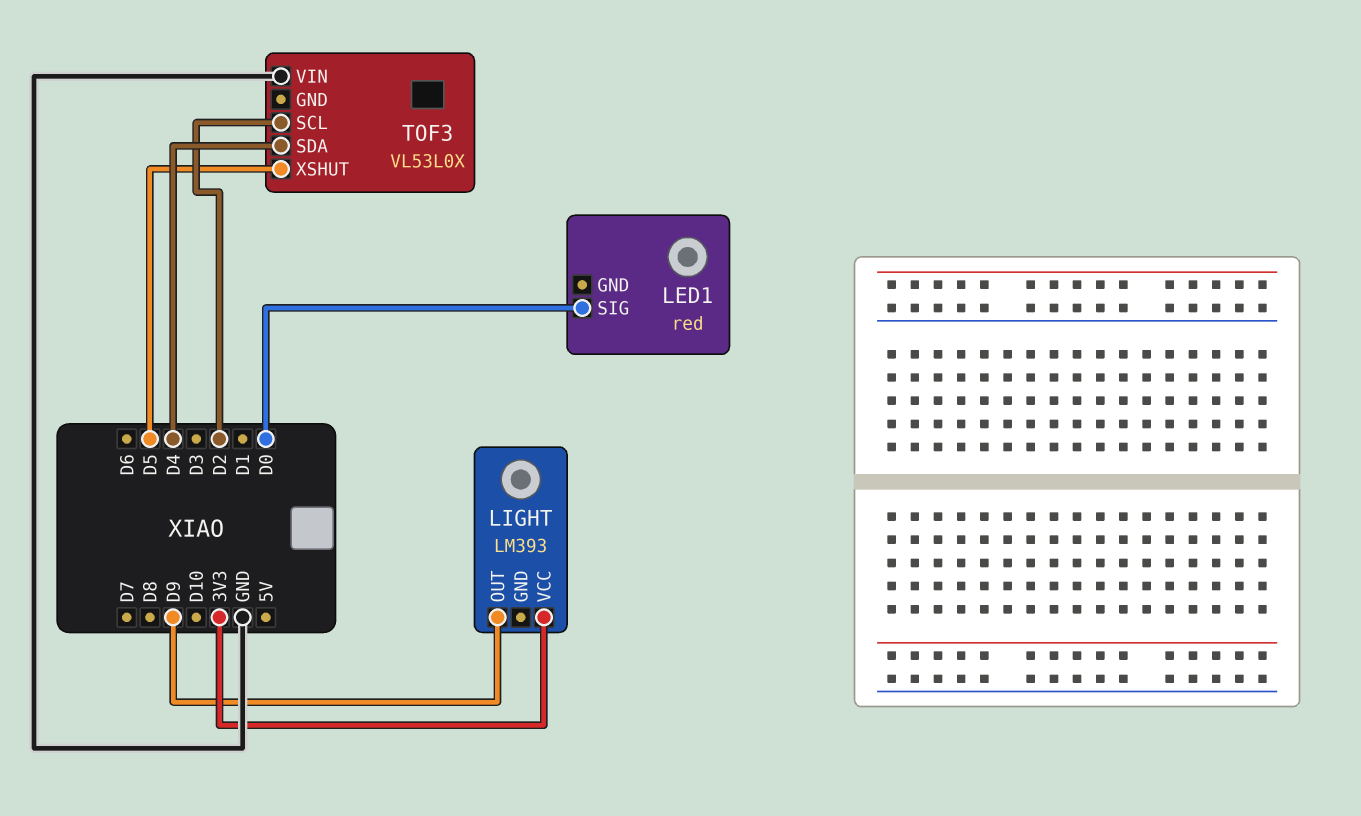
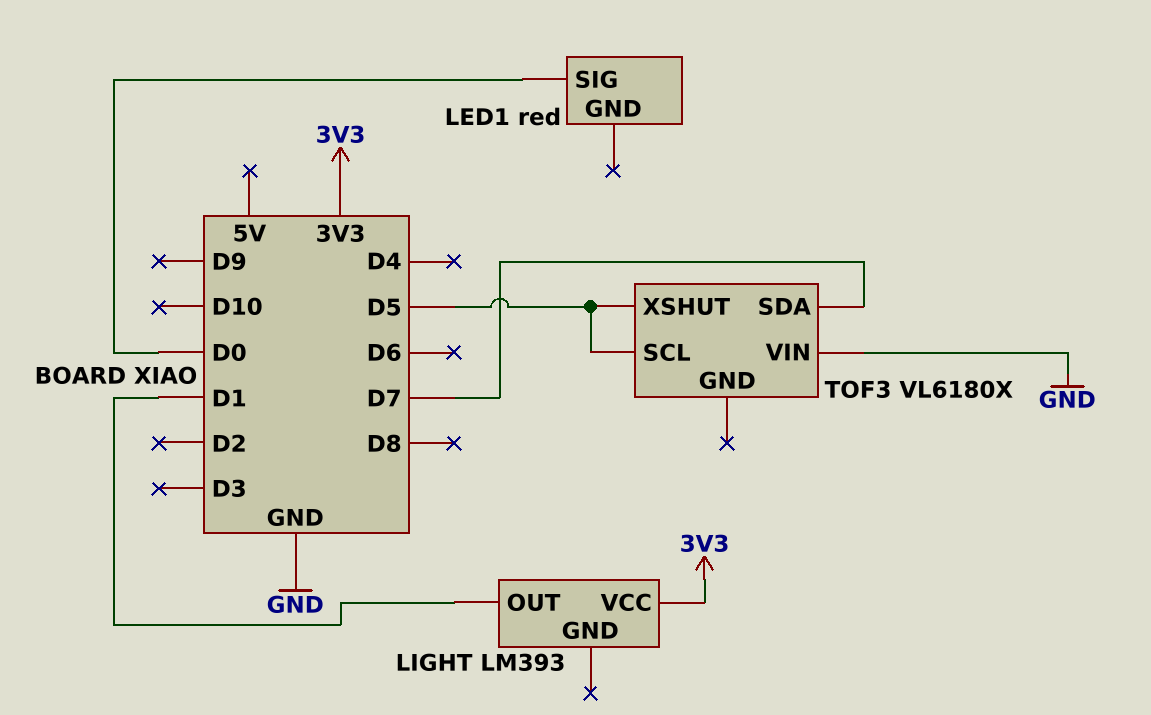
LIGHT pin OUT: D9 -> D1
TOF3: VL53L0X -> VL6180X
TOF3 pin SCL: D2 -> D5
TOF3 pin SDA: D4 -> D7

